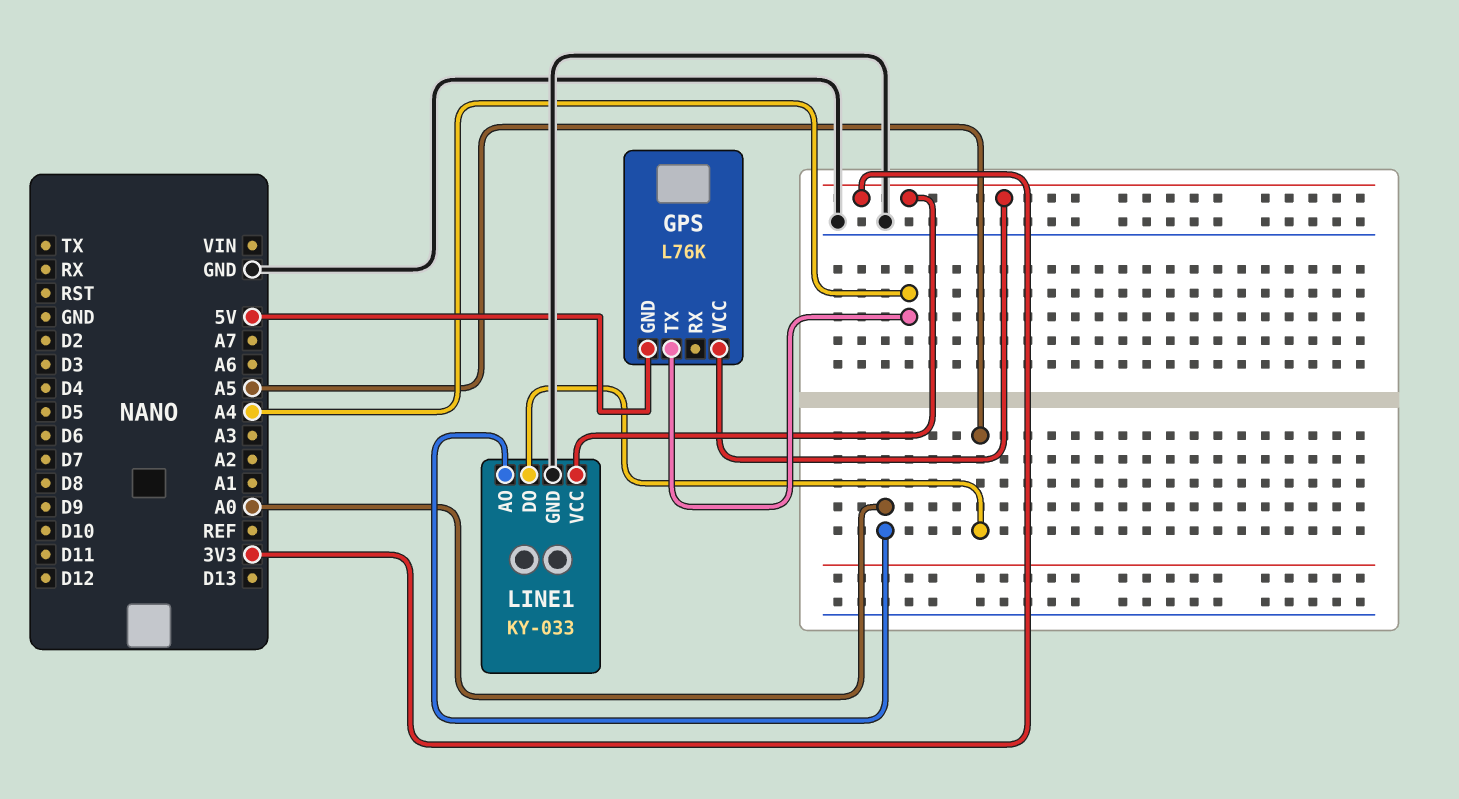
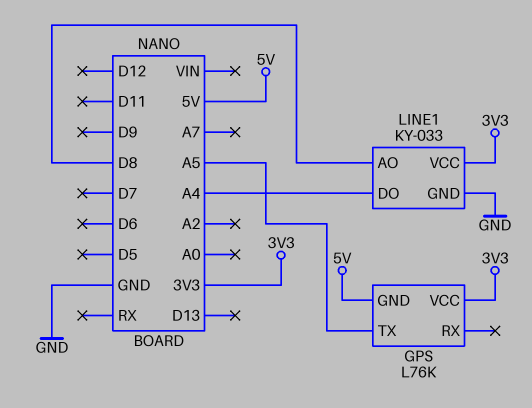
GPS pin TX: A4 -> A5
LINE1 pin AO: A0 -> D8
LINE1 pin DO: A5 -> A4

